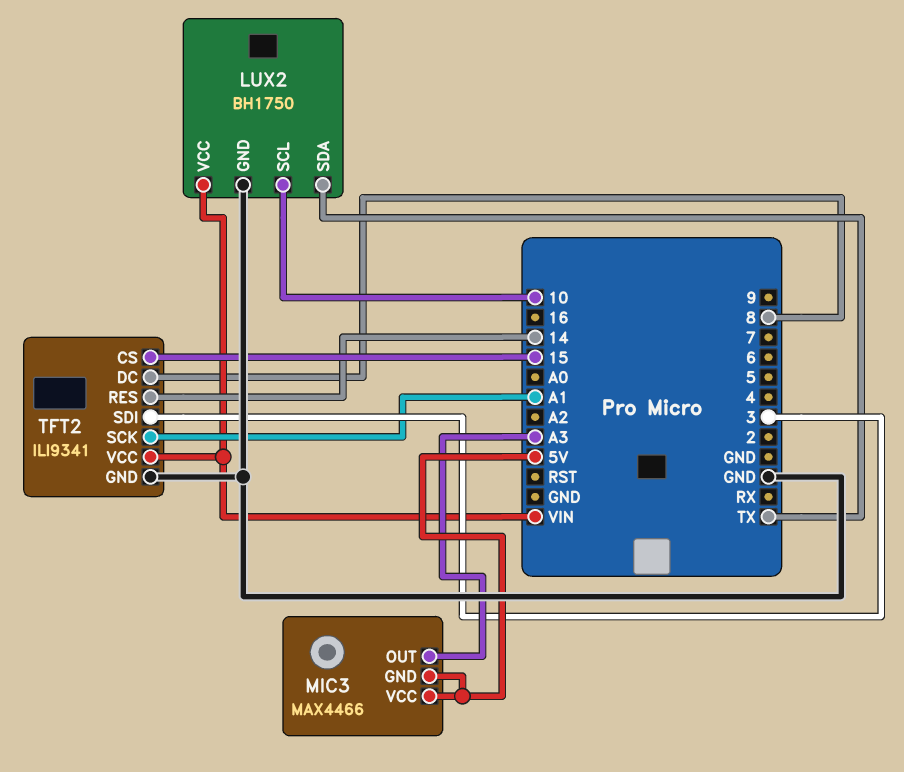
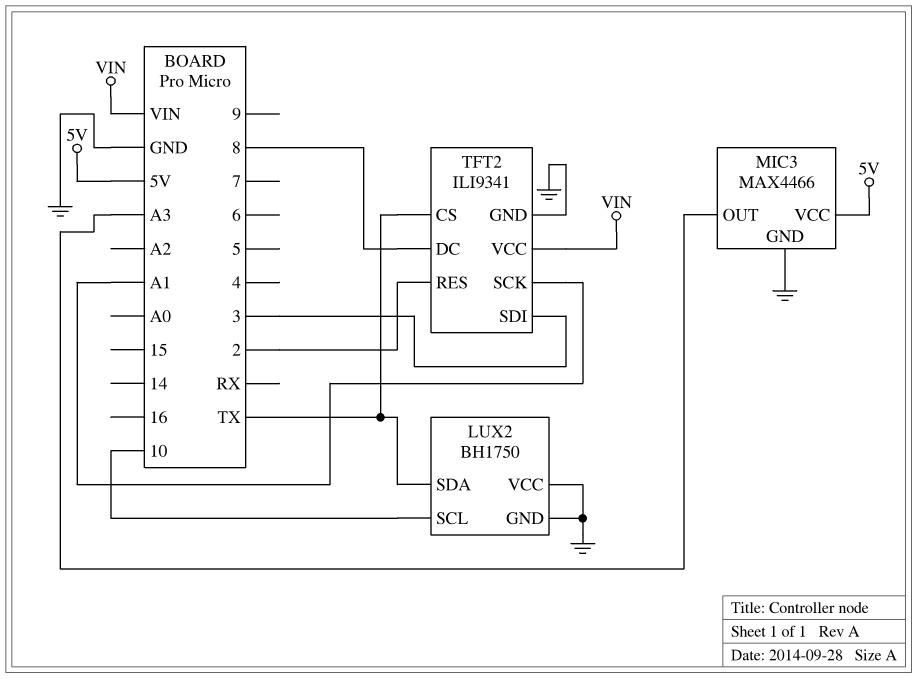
LUX2 pin VCC: VIN -> GND
MIC3 pin GND: 5V -> GND
TFT2 pin CS: 15 -> TX
TFT2 pin RES: 14 -> 2

